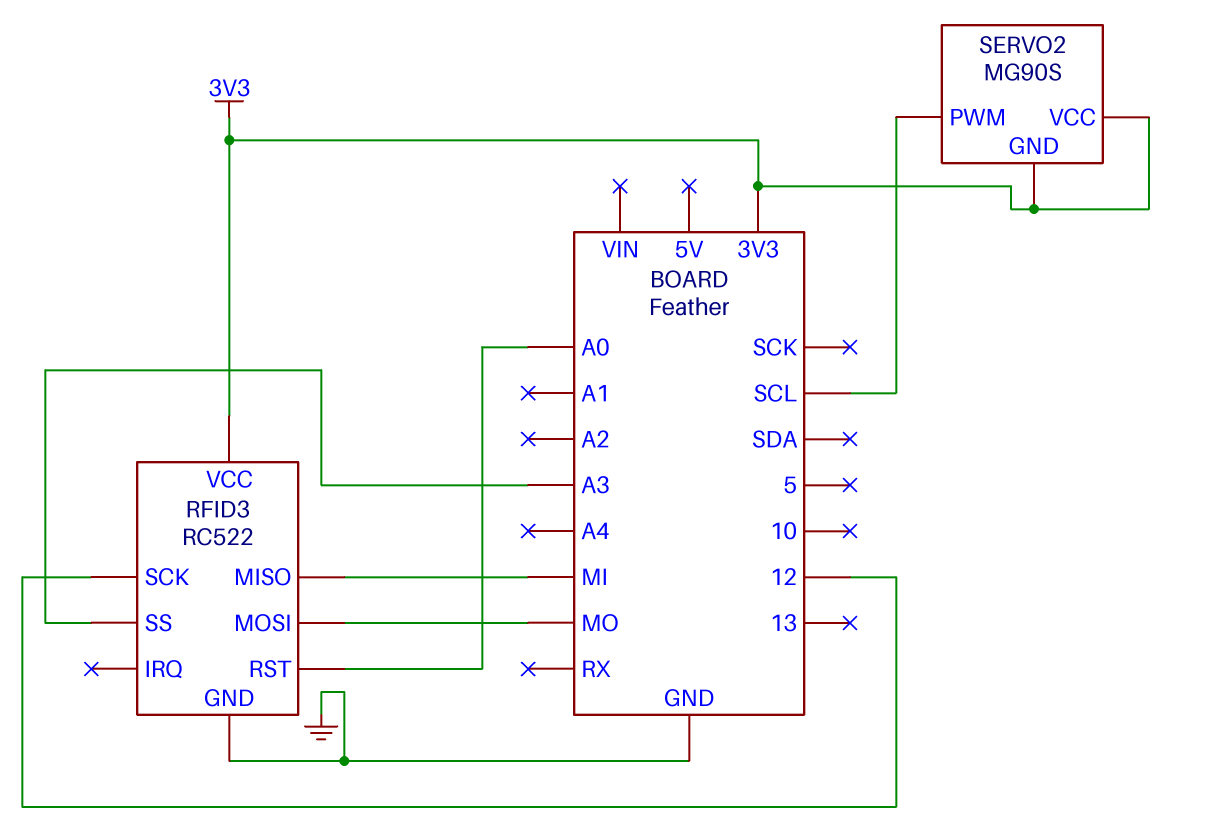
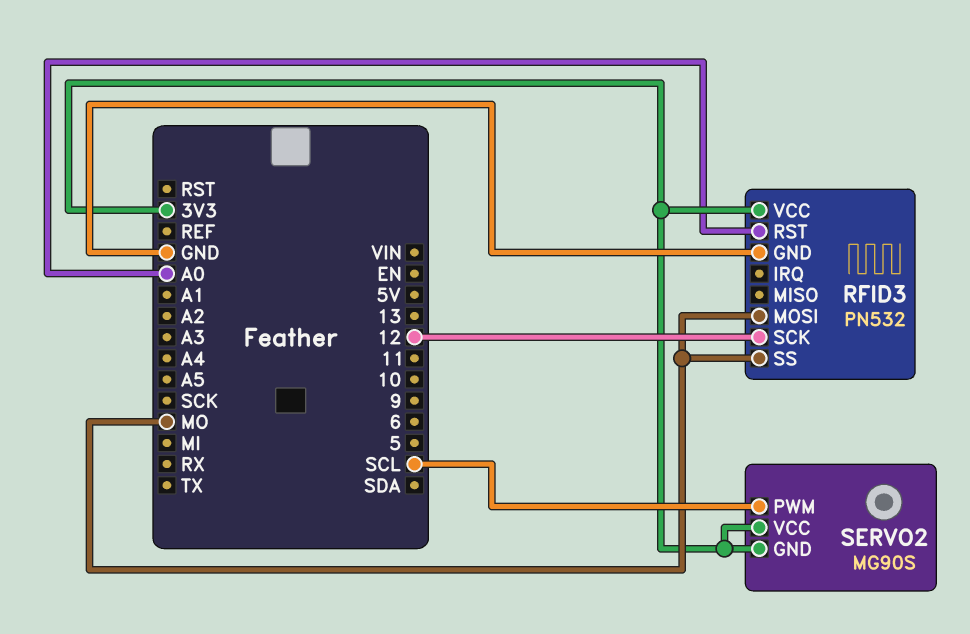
RFID3: RC522 -> PN532
RFID3 pin MISO: MI -> none
RFID3 pin SS: A3 -> MO

